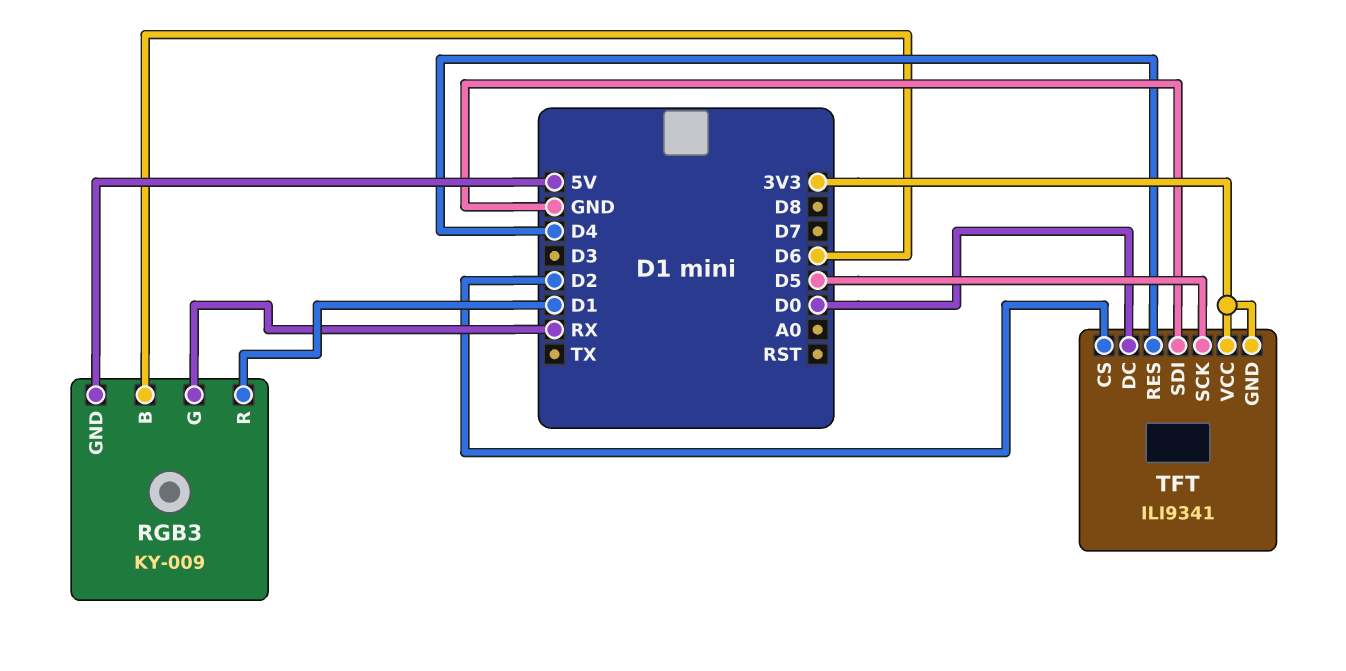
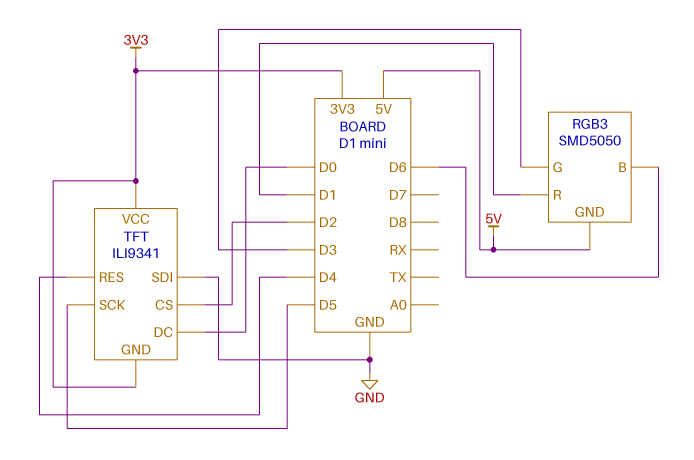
RGB3: KY-009 -> SMD5050
RGB3 pin G: RX -> D3

